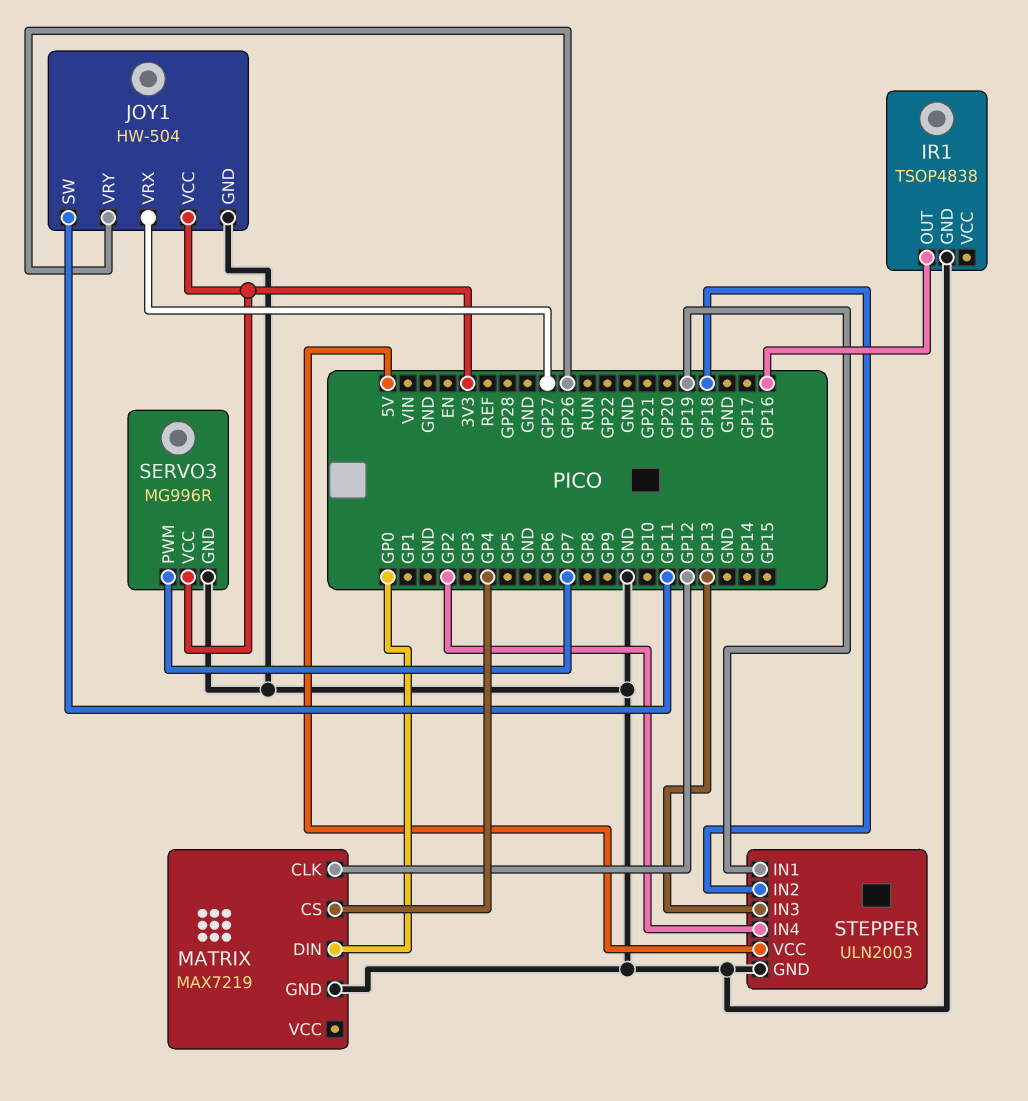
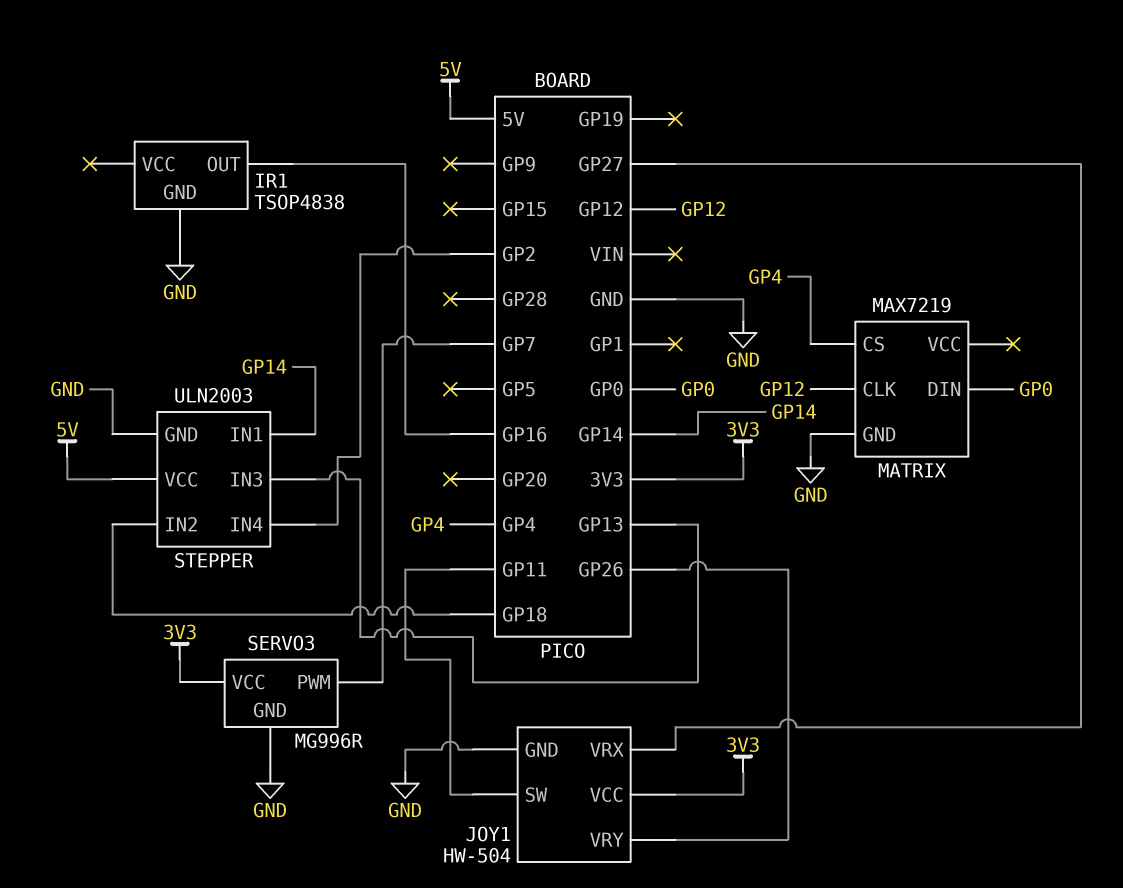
STEPPER pin IN1: GP19 -> GP14

